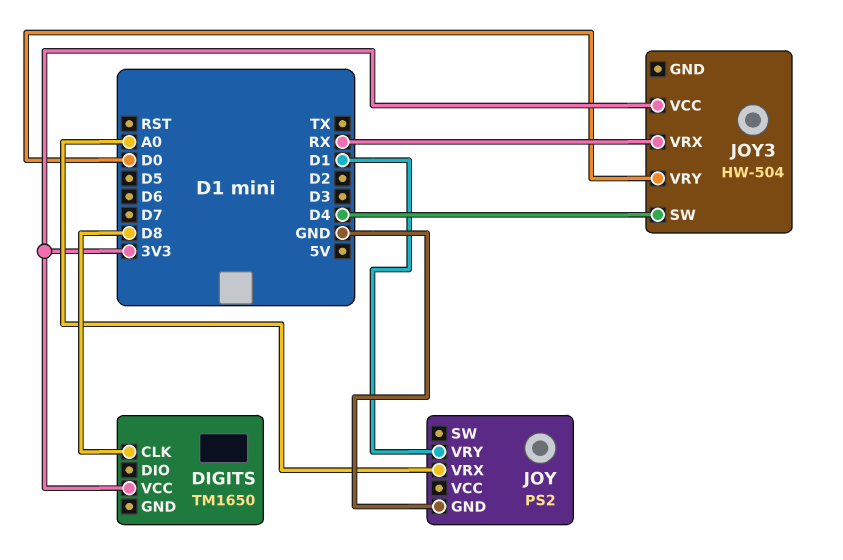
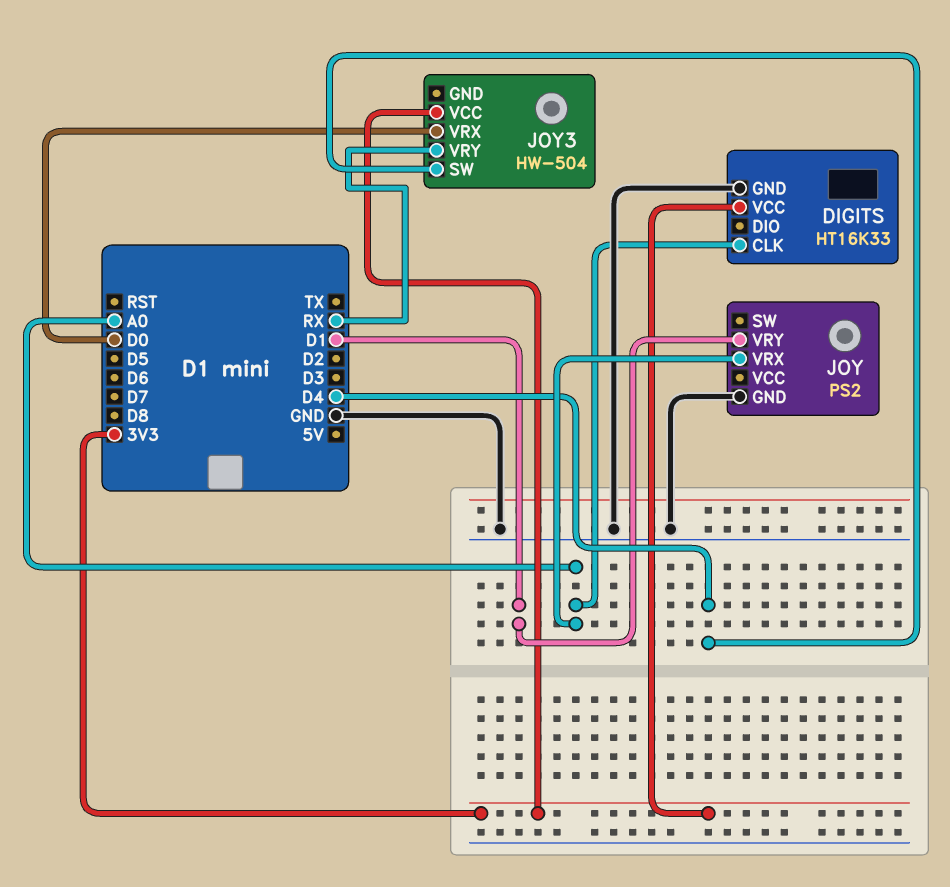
DIGITS: TM1650 -> HT16K33
DIGITS pin CLK: D8 -> A0
DIGITS pin GND: none -> GND
JOY3 pin VRX: RX -> D0
JOY3 pin VRY: D0 -> RX

